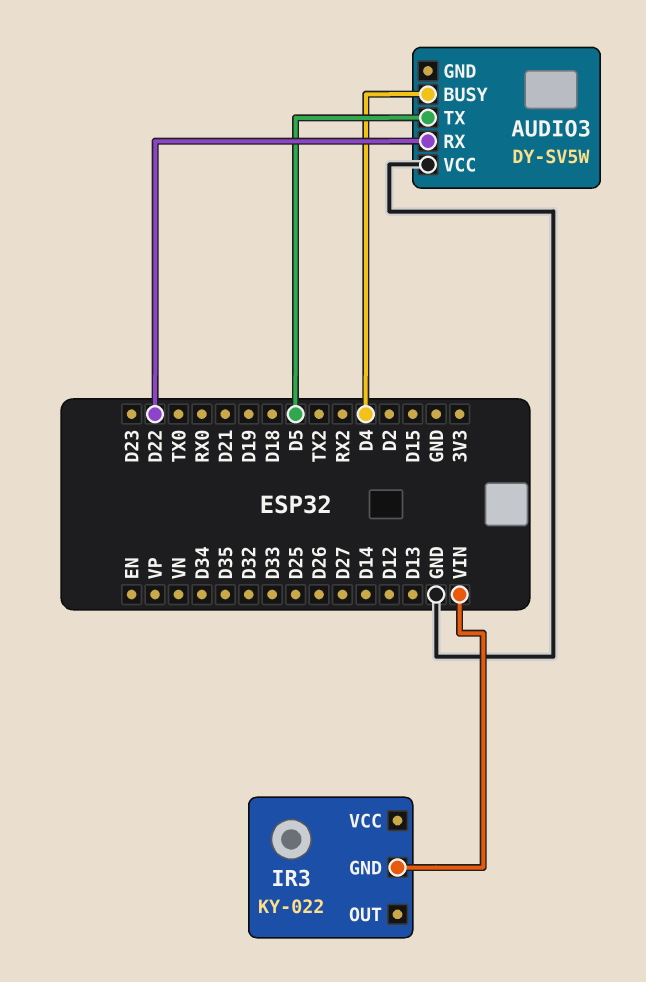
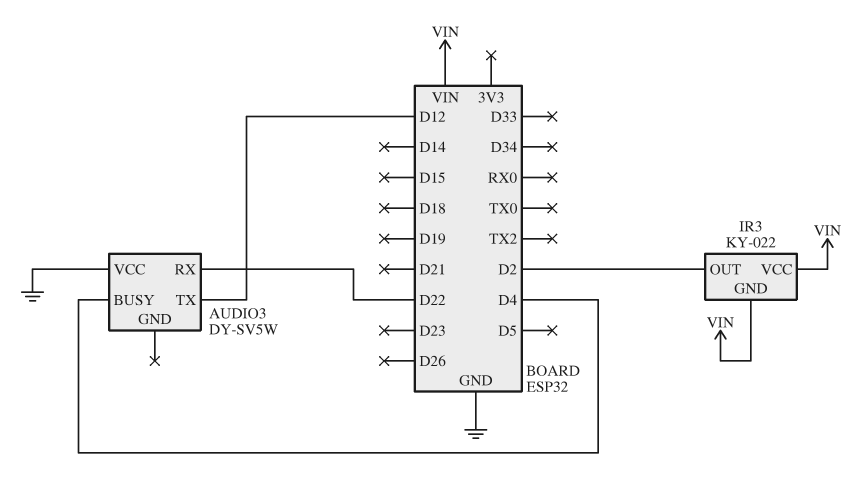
AUDIO3 pin TX: D5 -> D12
IR3 pin OUT: none -> D2
IR3 pin VCC: none -> VIN

